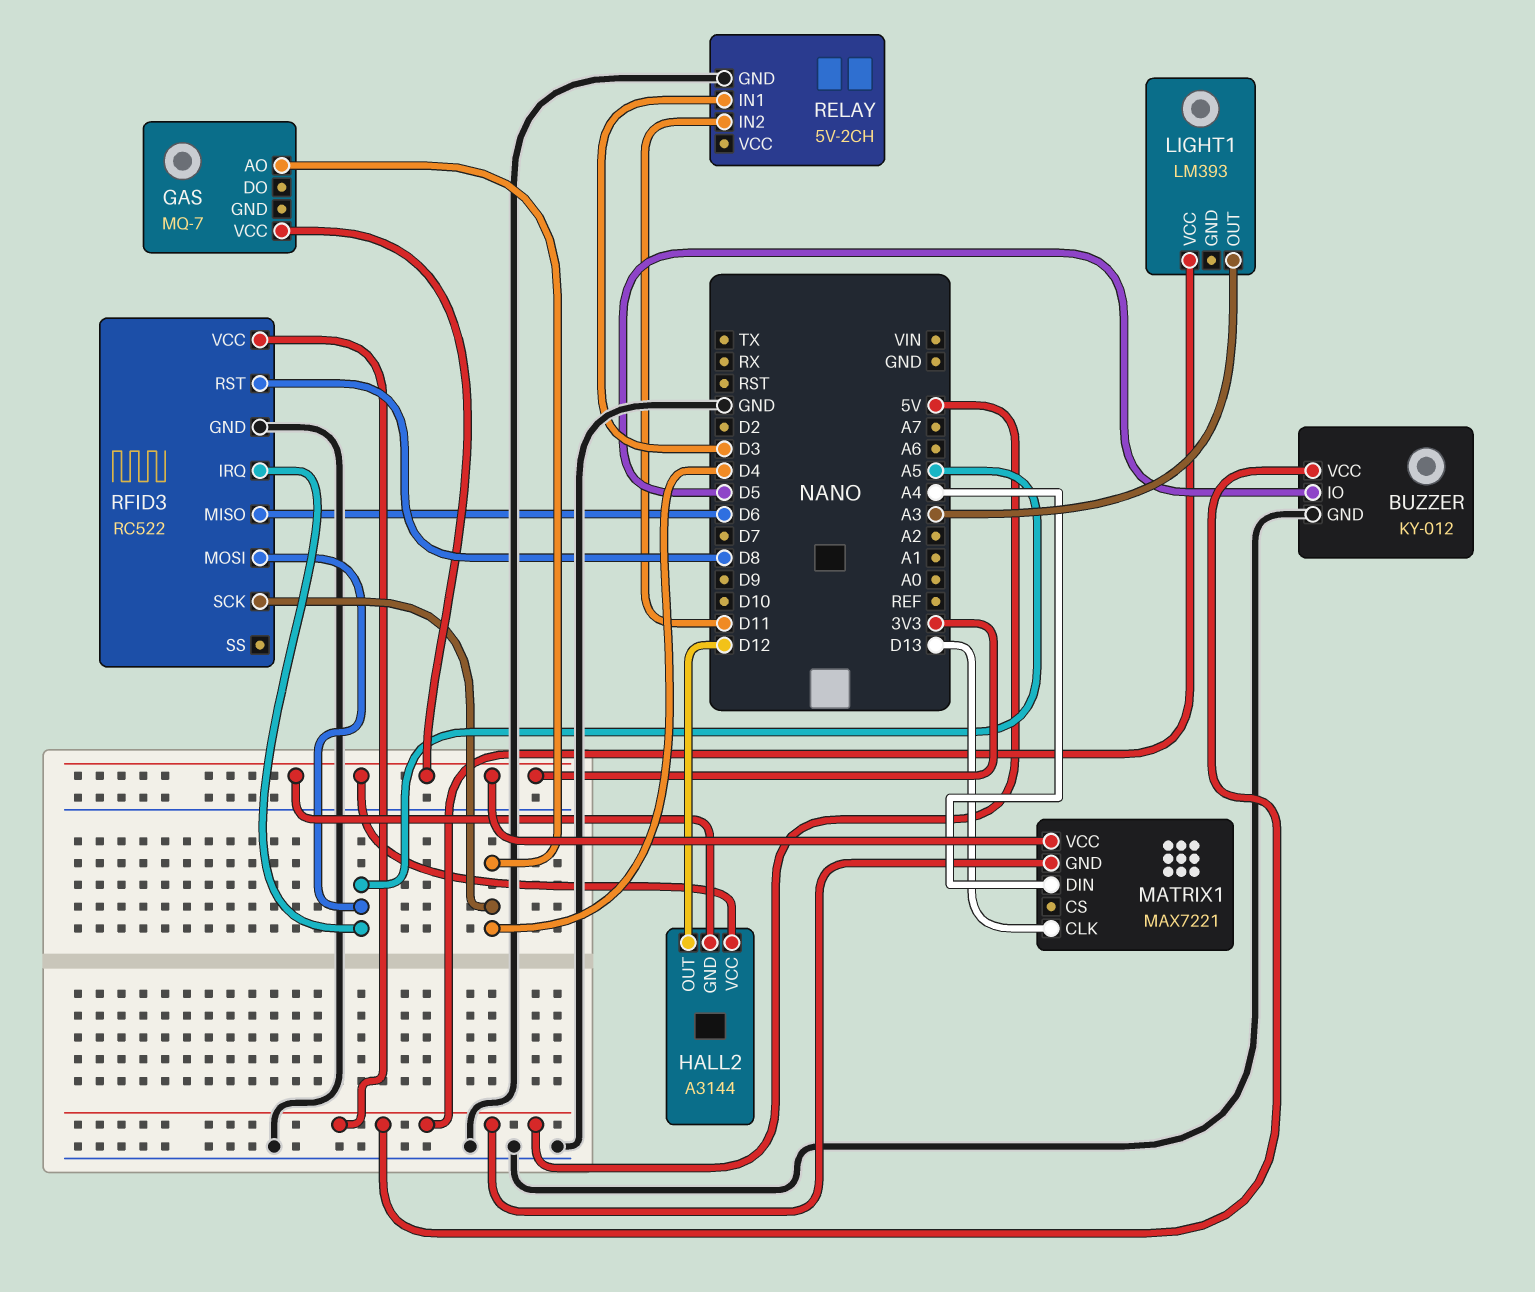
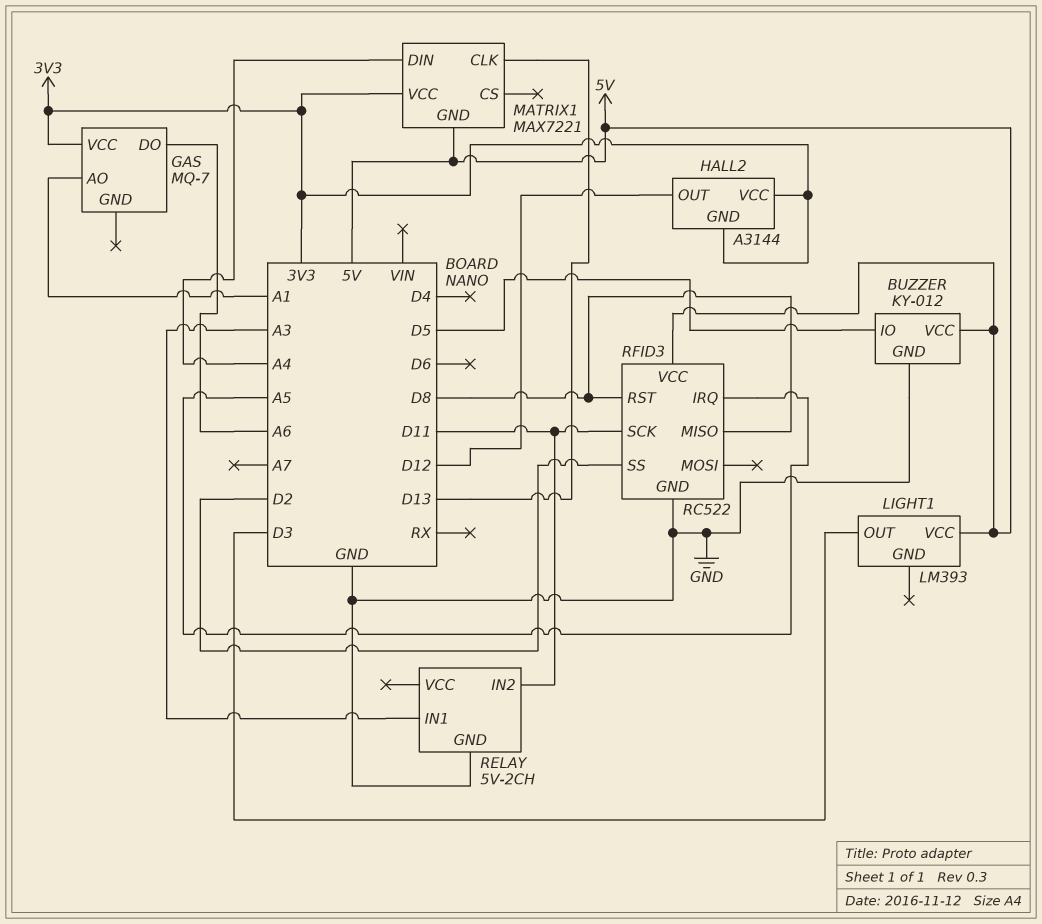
GAS pin AO: D4 -> A1
GAS pin DO: none -> A6
LIGHT1 pin OUT: A3 -> D3
RELAY pin IN1: D3 -> A3
RFID3 pin MISO: D6 -> D8
RFID3 pin MOSI: A5 -> none
RFID3 pin SCK: D4 -> D11
RFID3 pin SS: none -> D2

